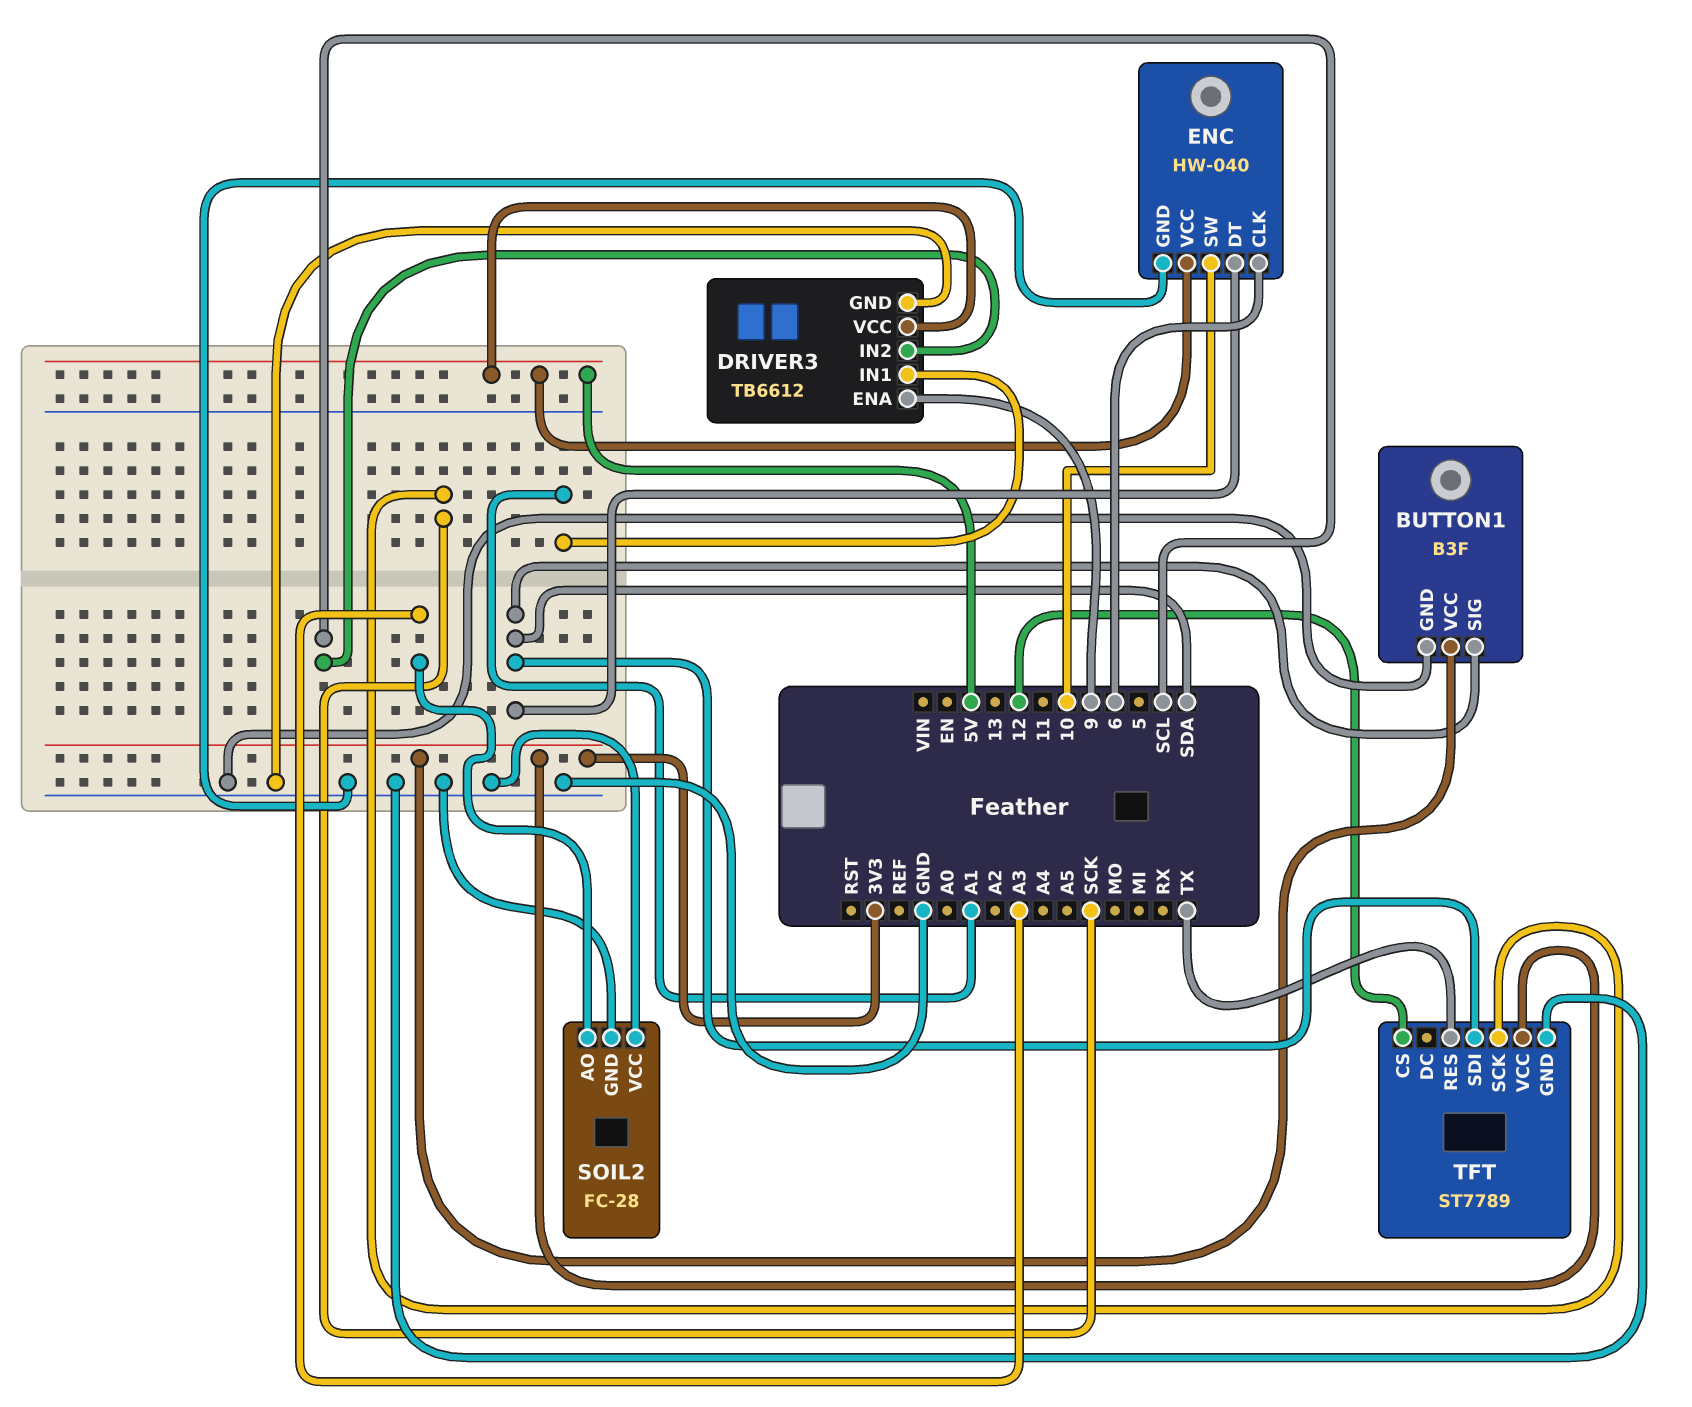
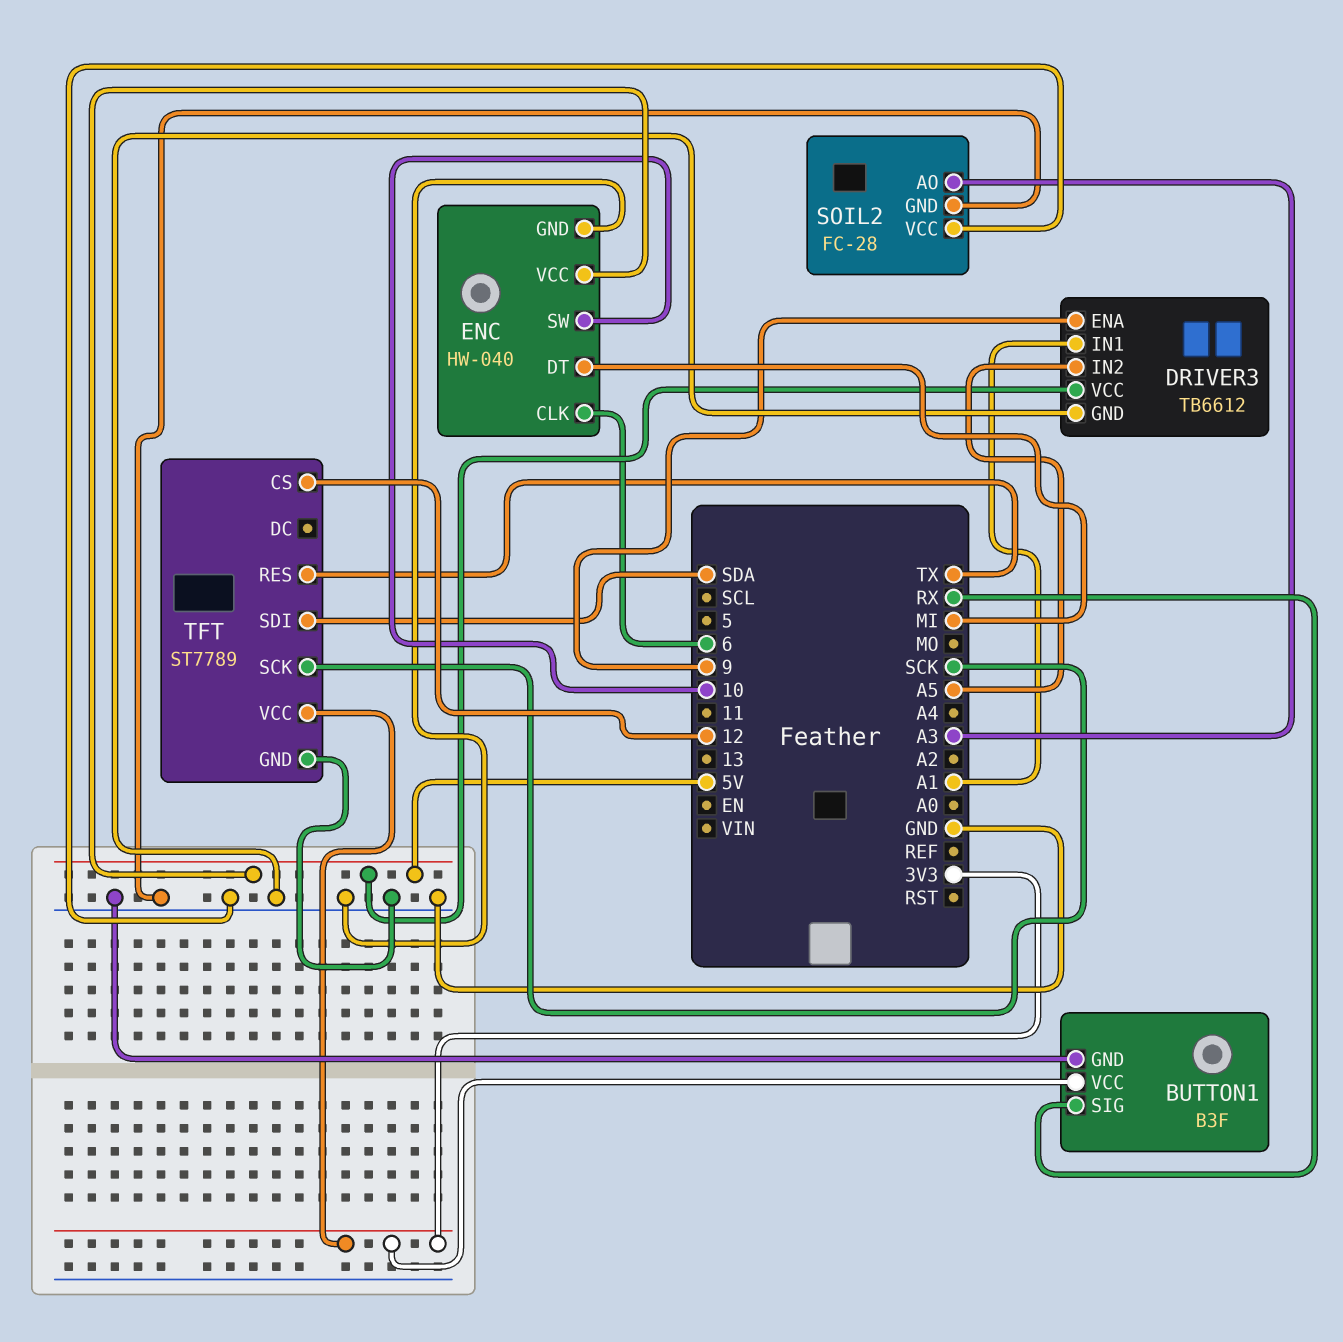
BUTTON1 pin SIG: SDA -> RX
DRIVER3 pin IN2: SCL -> A5
ENC pin DT: SDA -> MI

